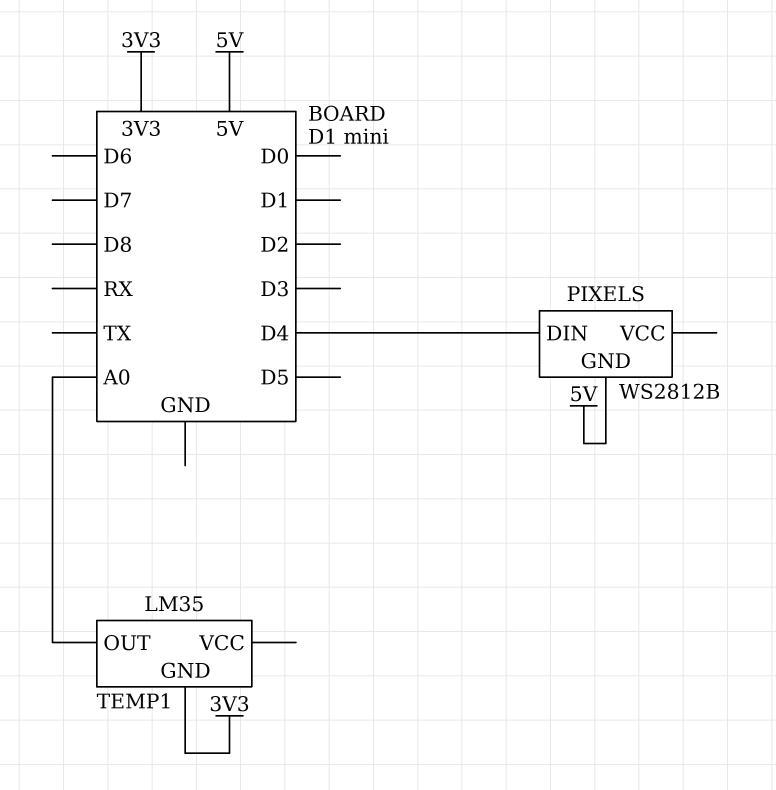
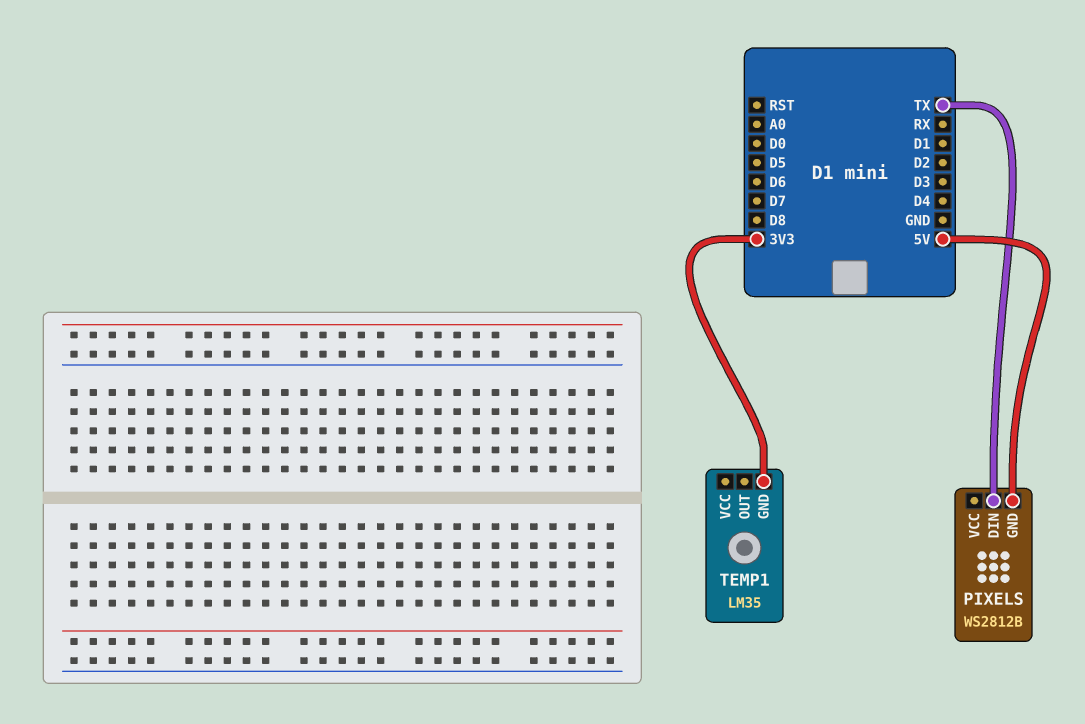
PIXELS pin DIN: D4 -> TX
TEMP1 pin OUT: A0 -> none

